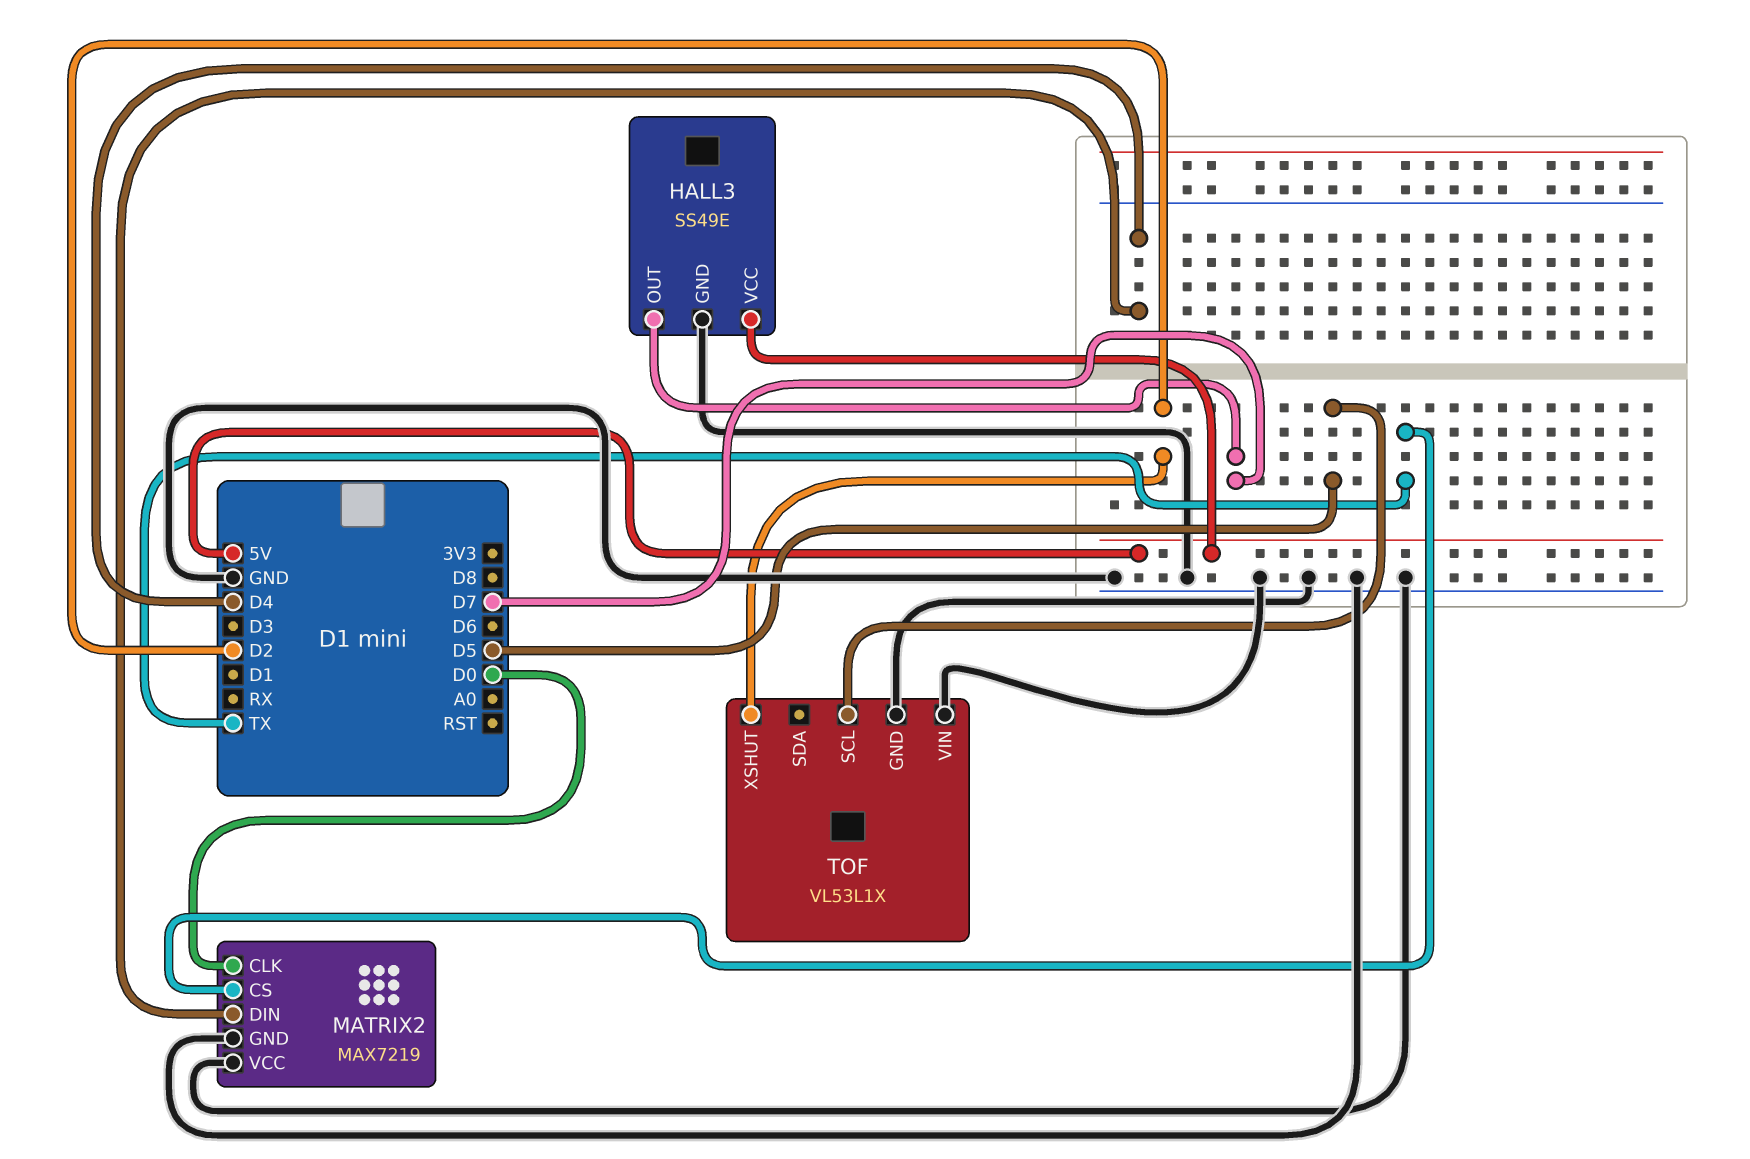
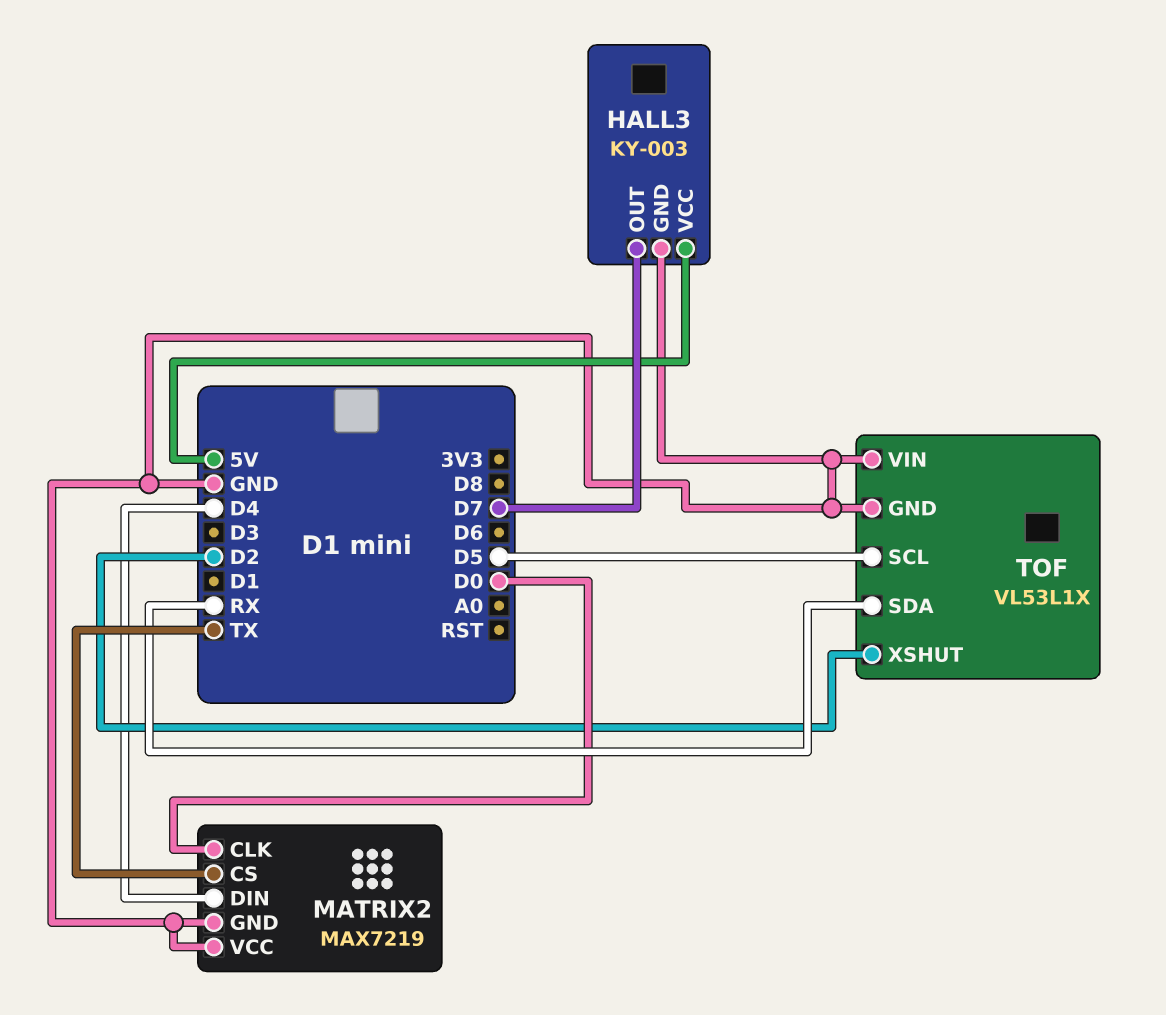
HALL3: SS49E -> KY-003
TOF pin SDA: none -> RX

